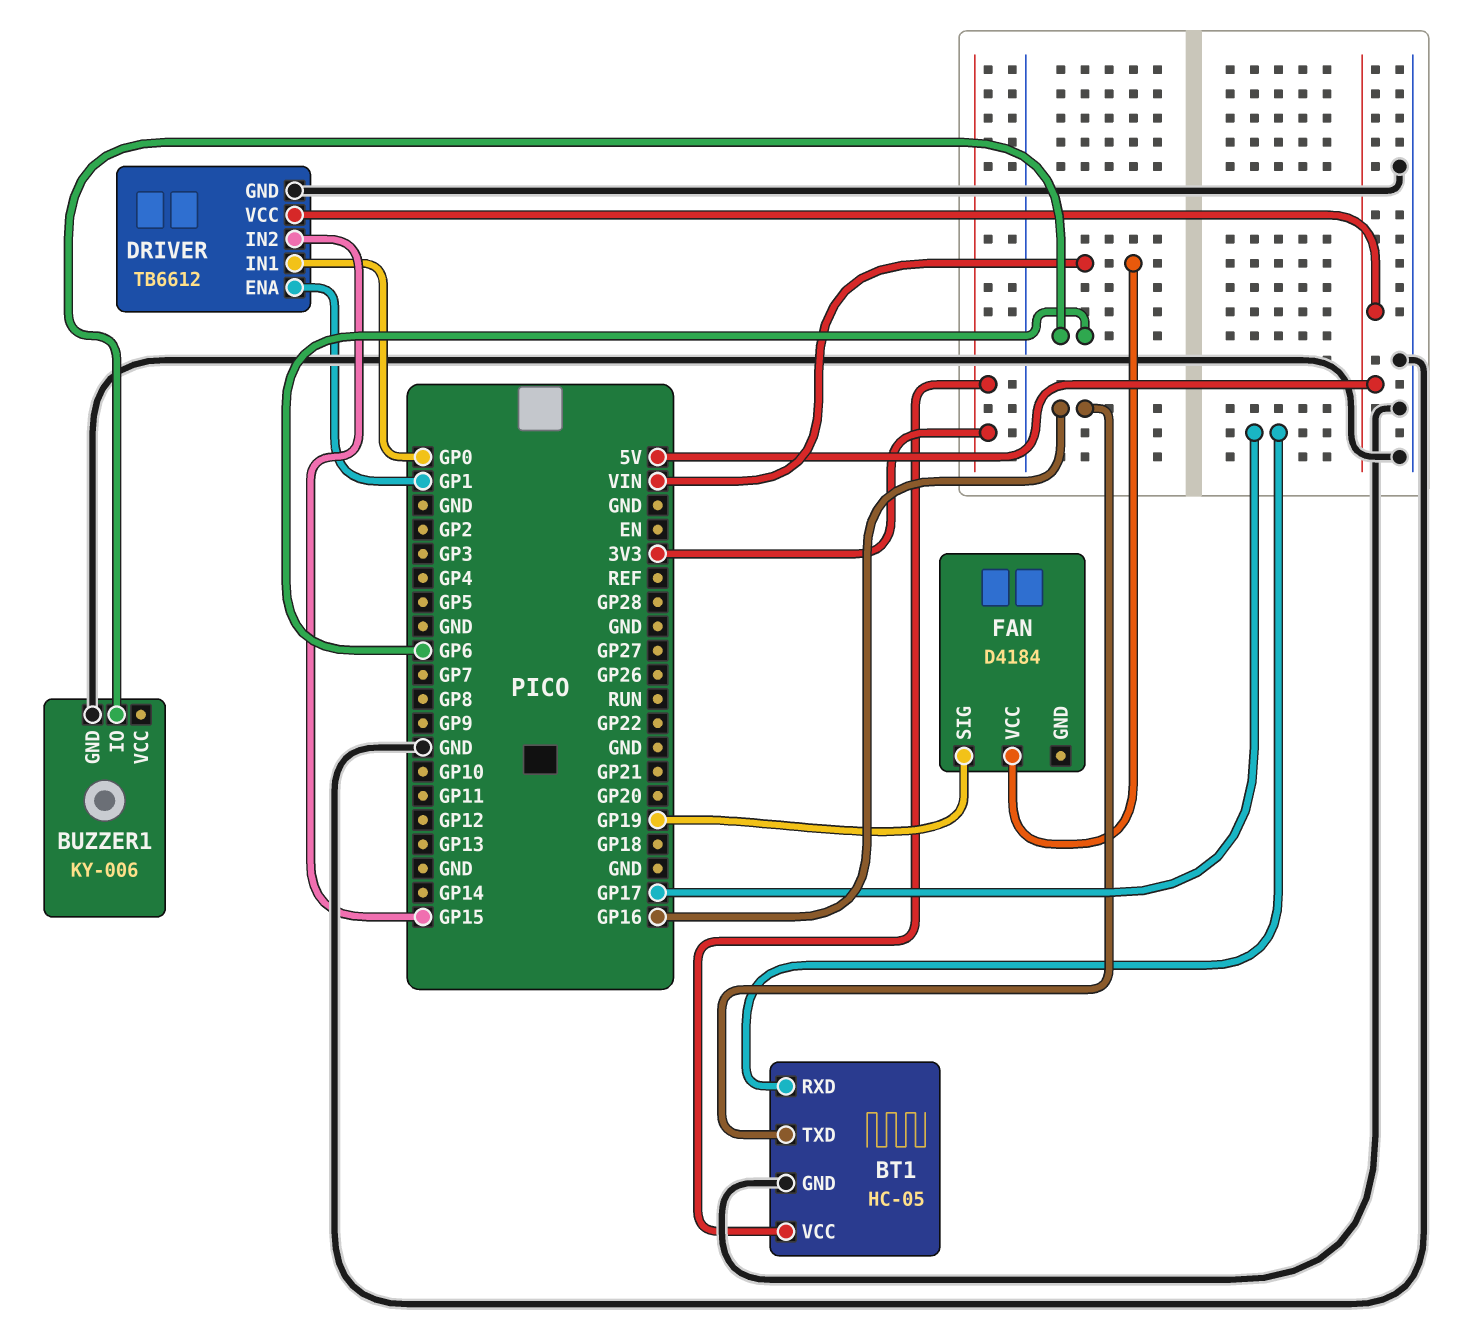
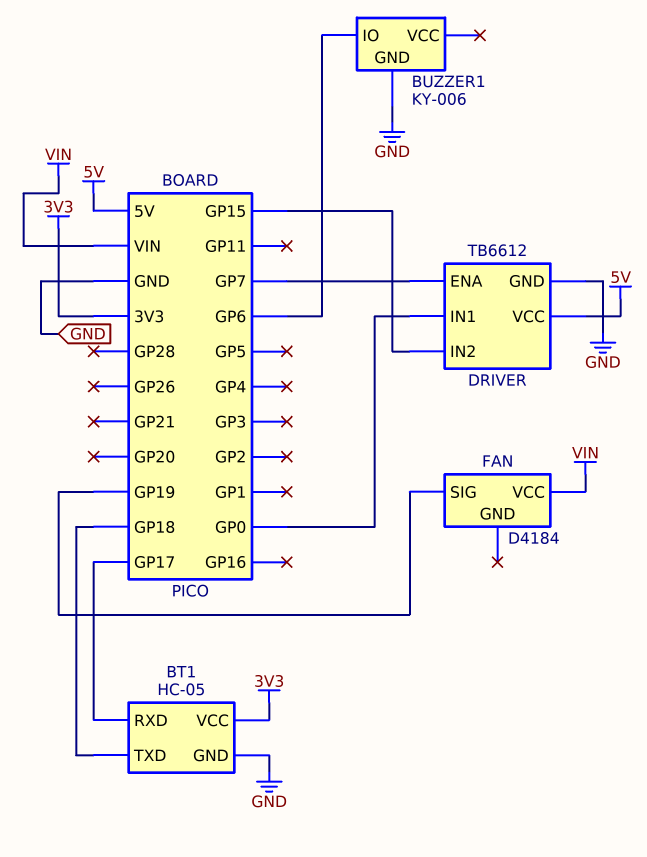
BT1 pin TXD: GP16 -> GP18
DRIVER pin ENA: GP1 -> GP7

